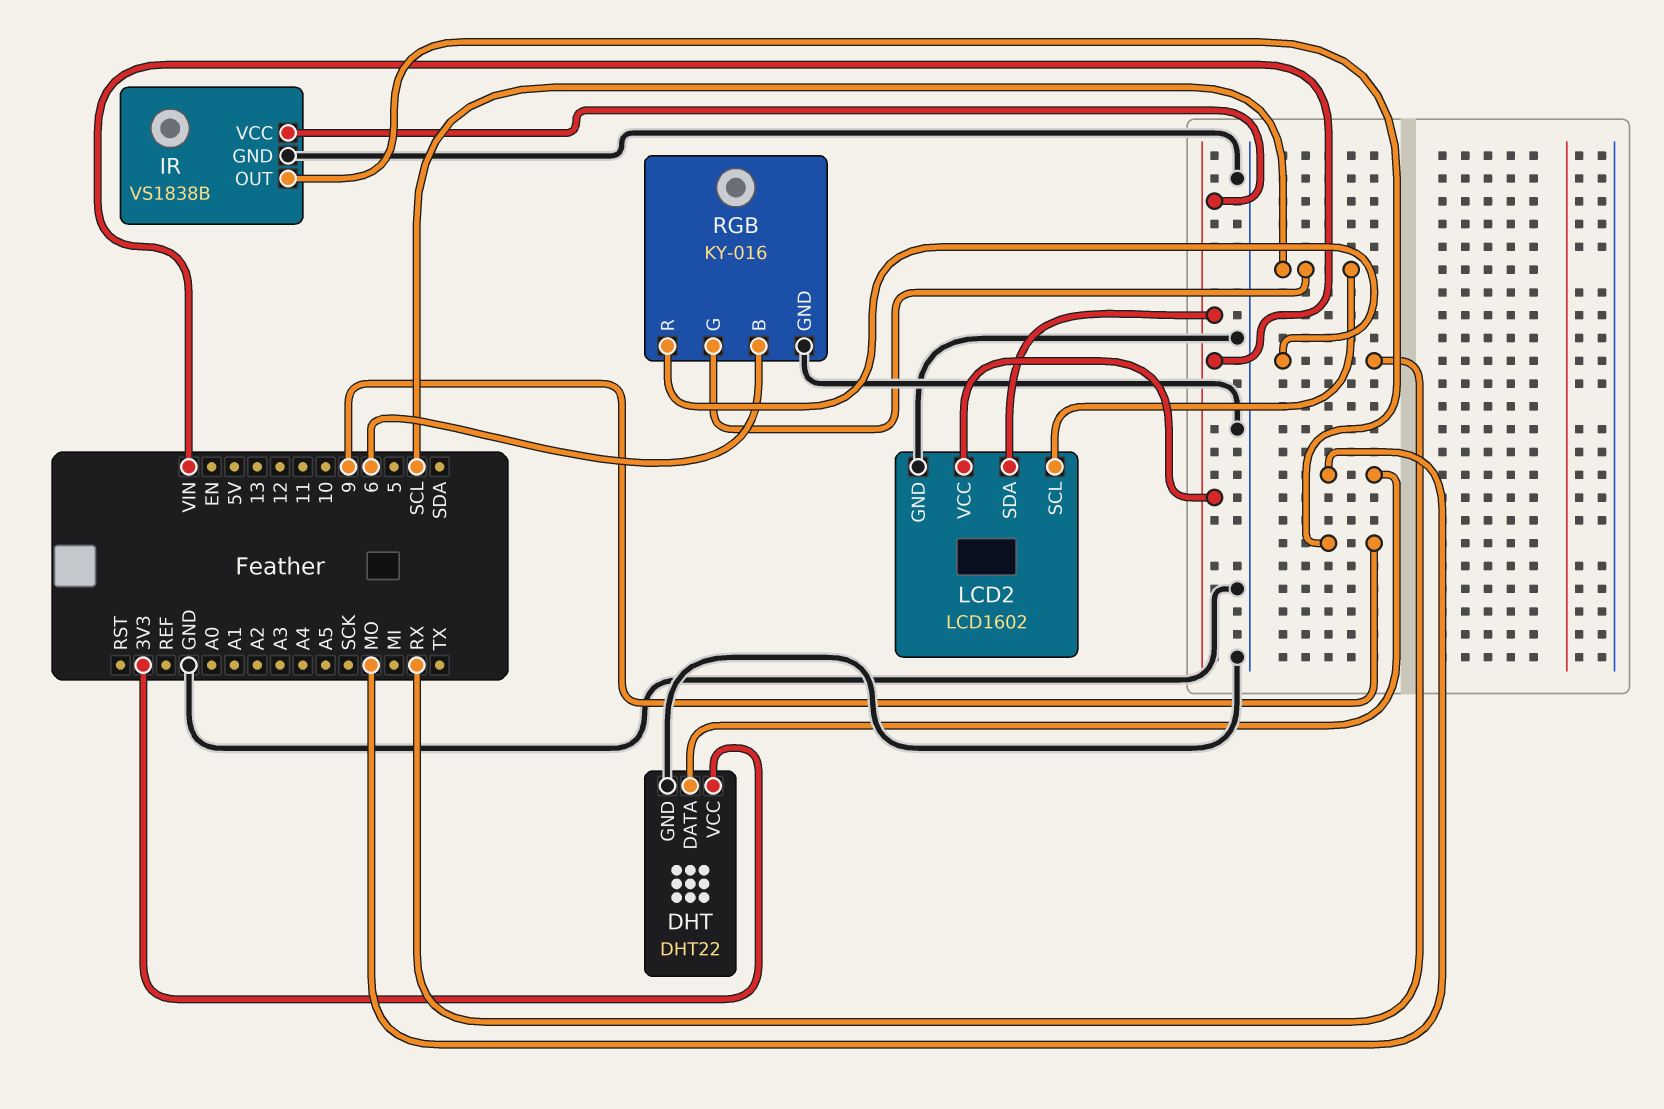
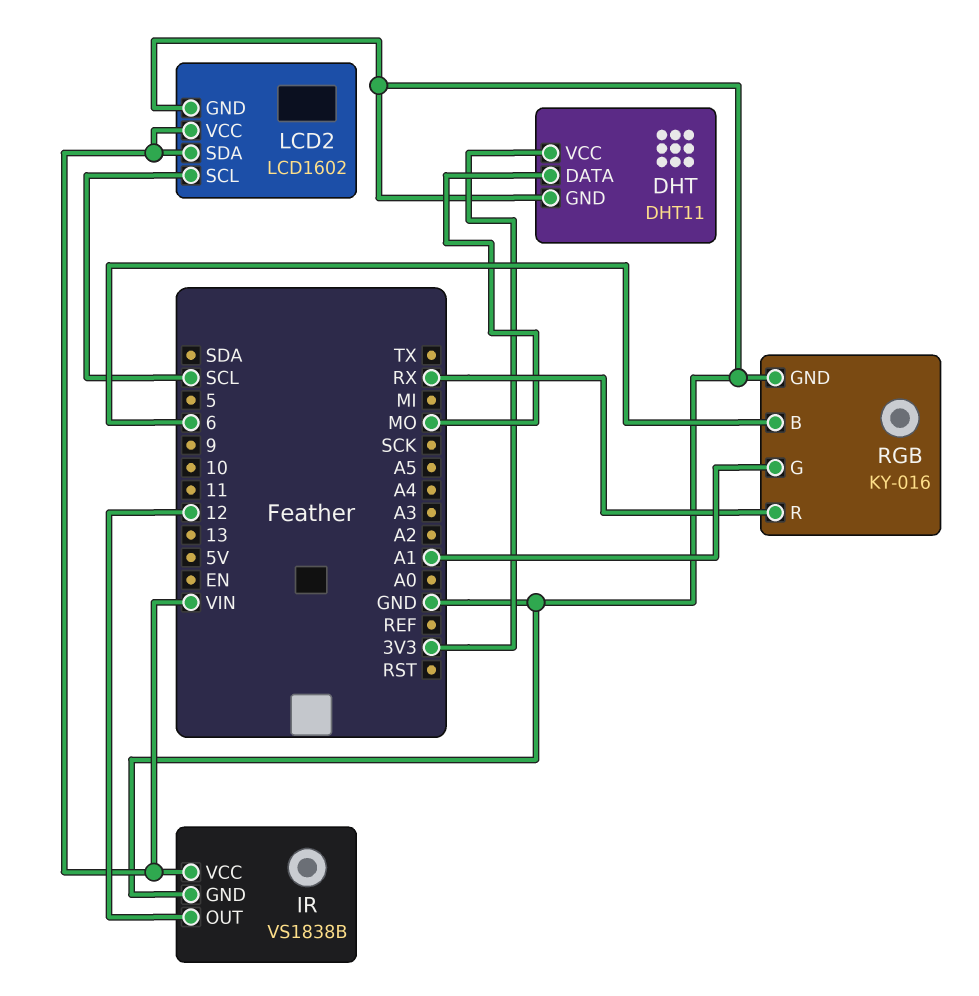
DHT: DHT22 -> DHT11
IR pin OUT: 9 -> 12
RGB pin G: SCL -> A1

